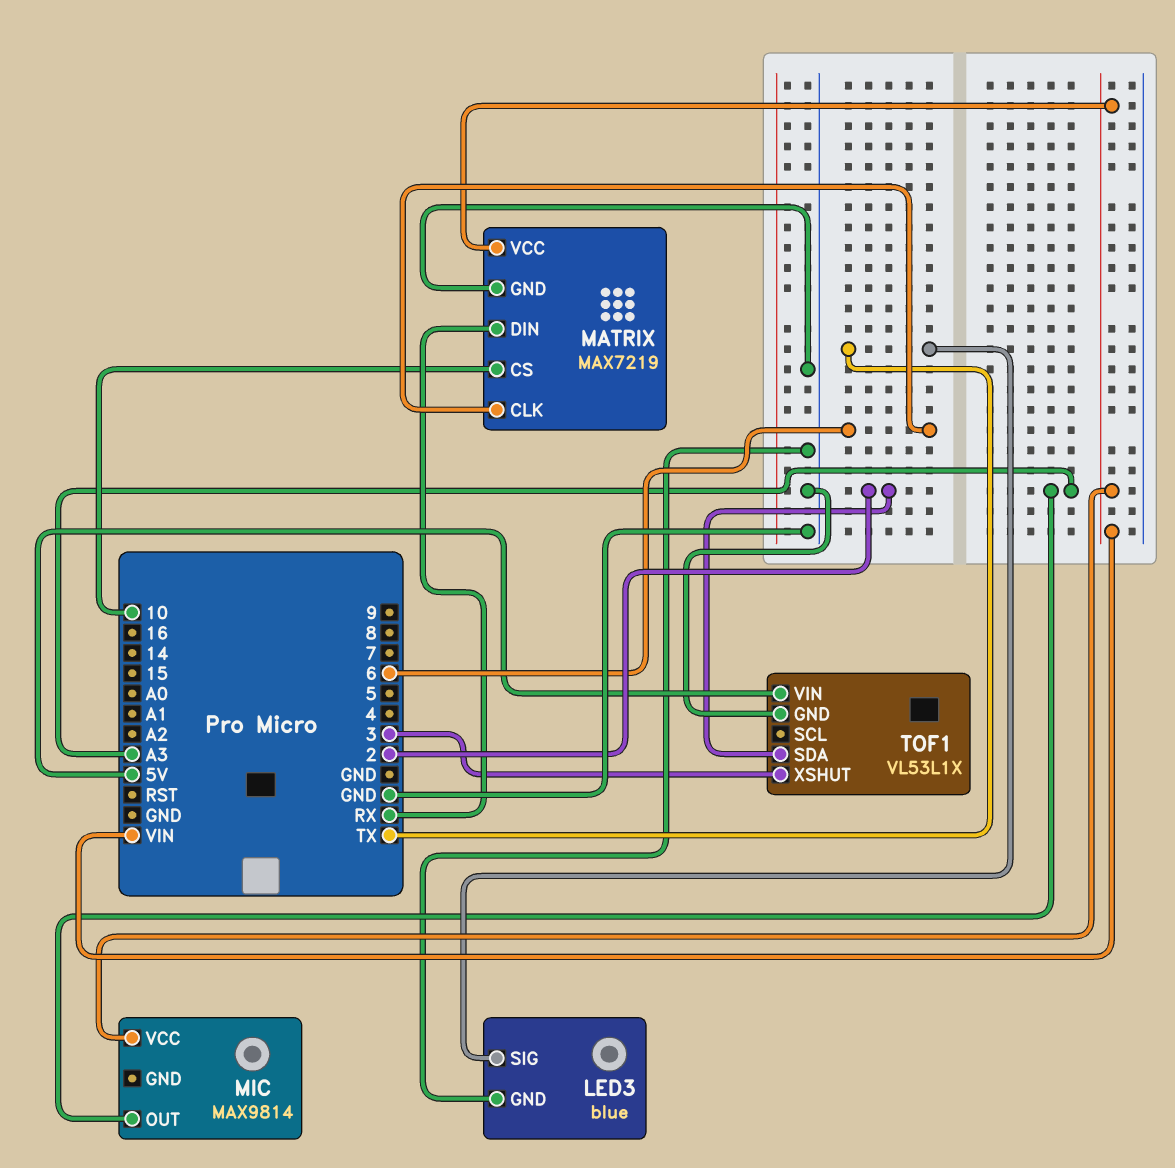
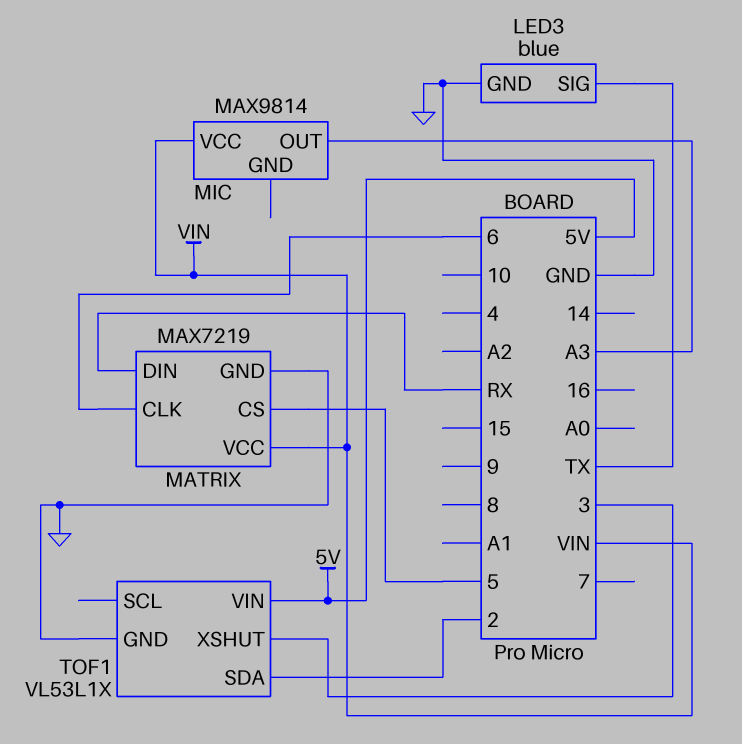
MATRIX pin CS: 10 -> 5

